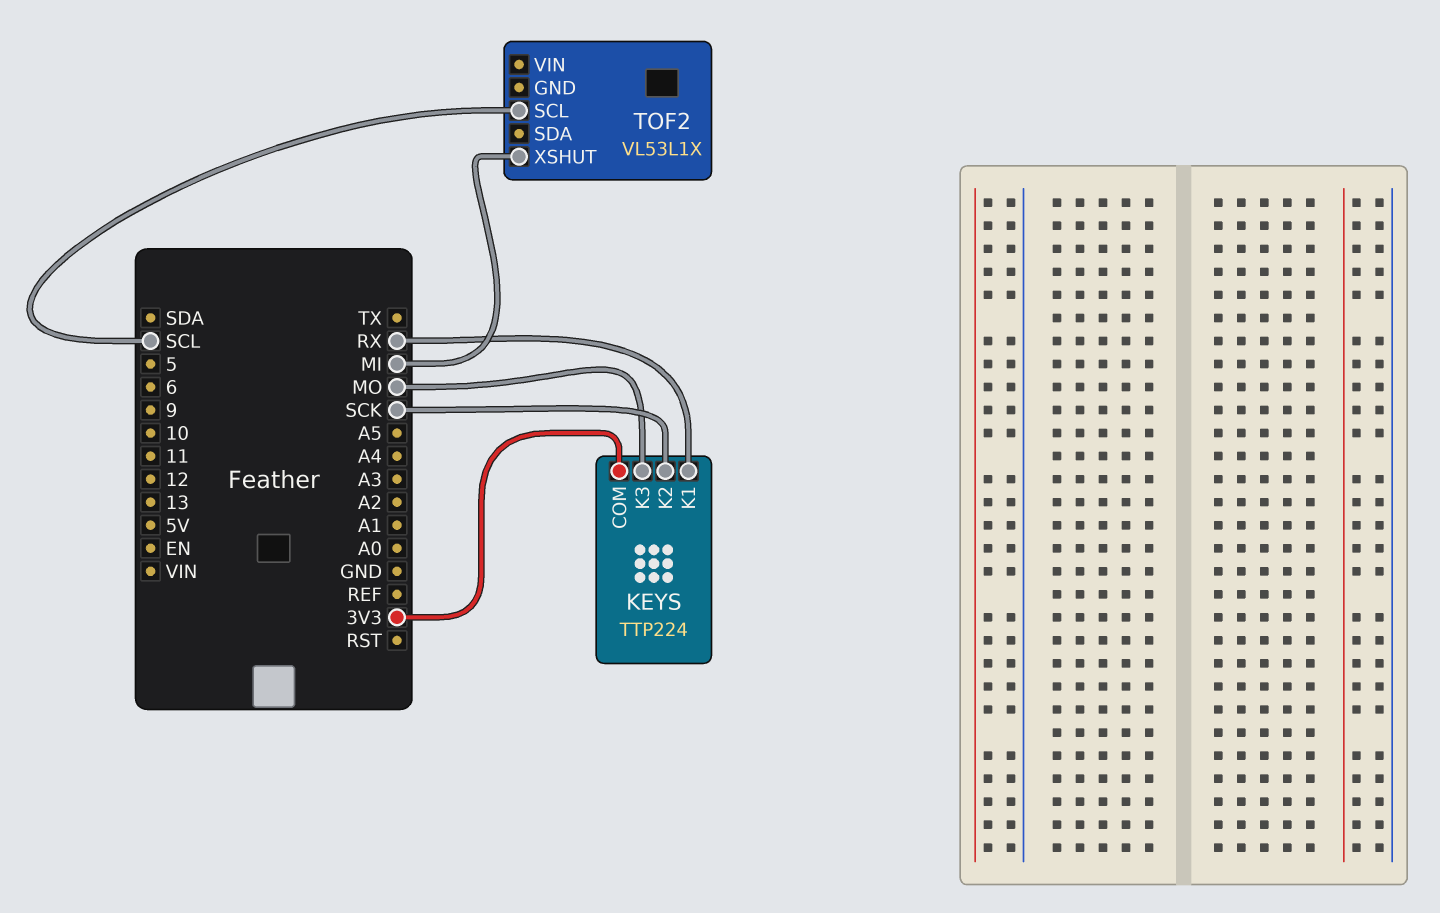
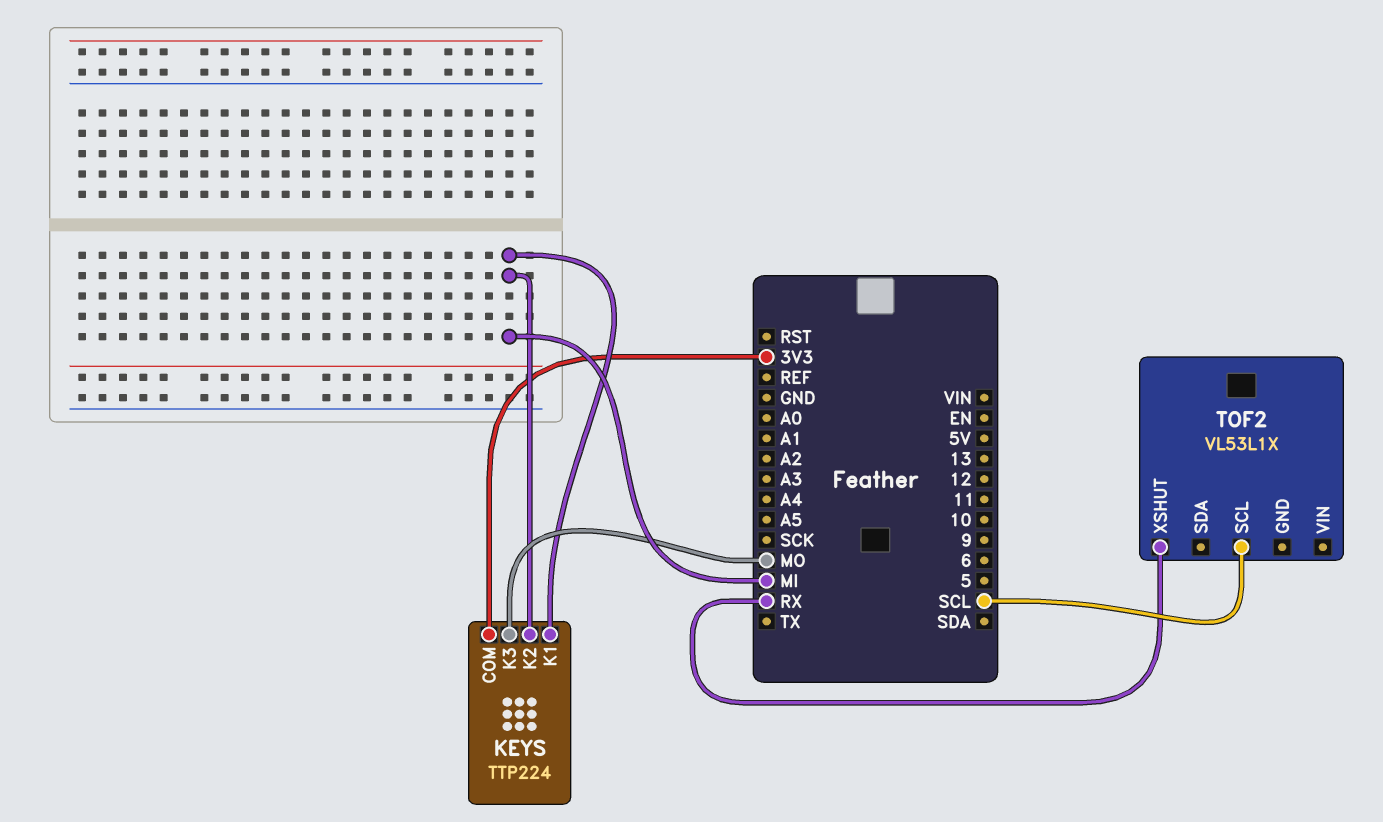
KEYS pin K1: RX -> MI
KEYS pin K2: SCK -> MI
TOF2 pin XSHUT: MI -> RX

